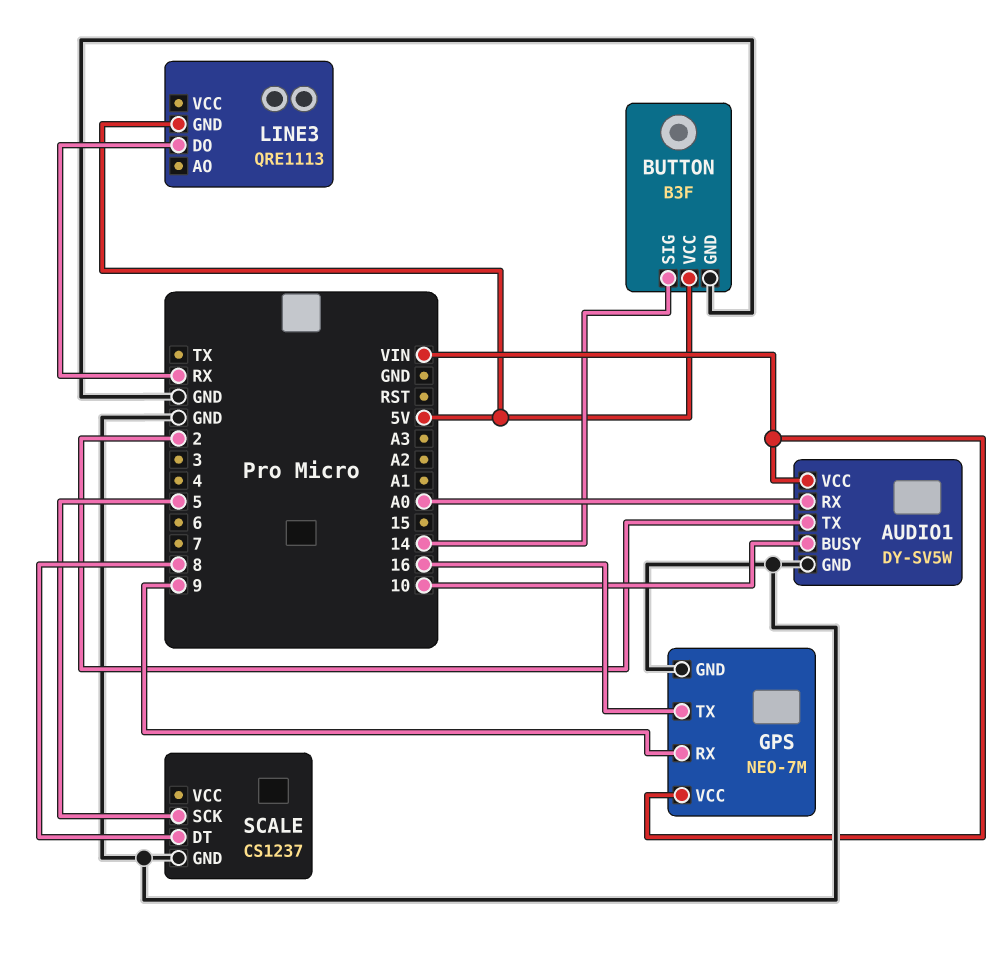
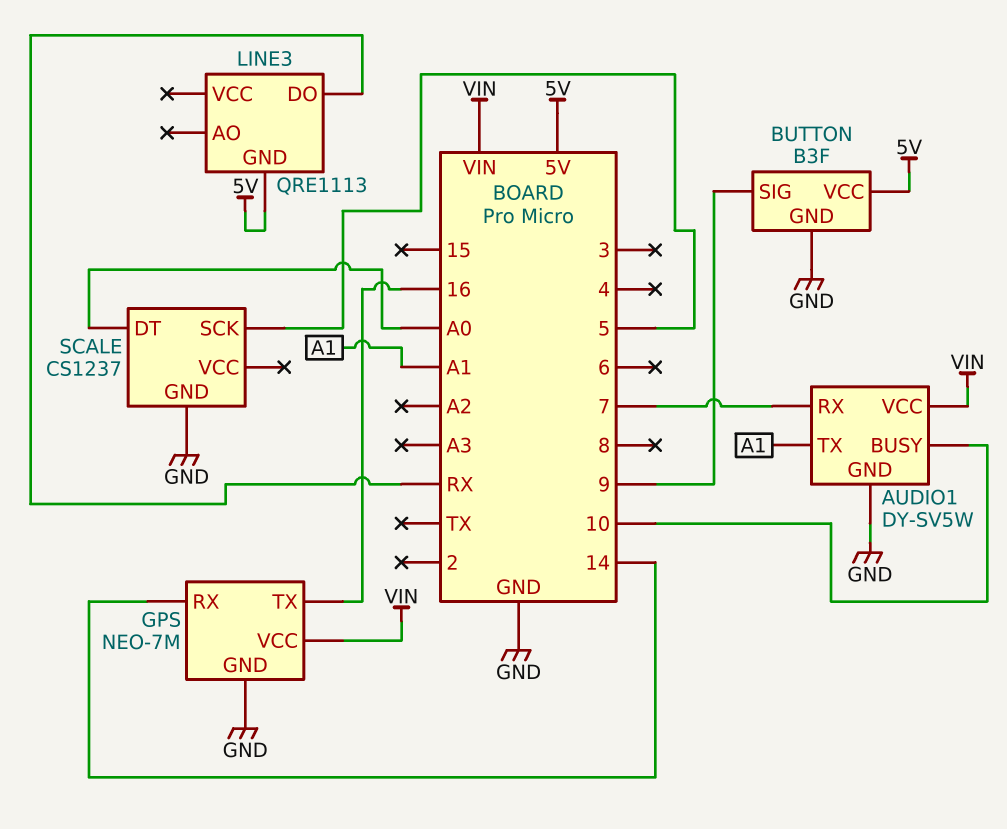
AUDIO1 pin RX: A0 -> 7
AUDIO1 pin TX: 2 -> A1
BUTTON pin SIG: 14 -> 9
GPS pin RX: 9 -> 14
SCALE pin DT: 8 -> A0

